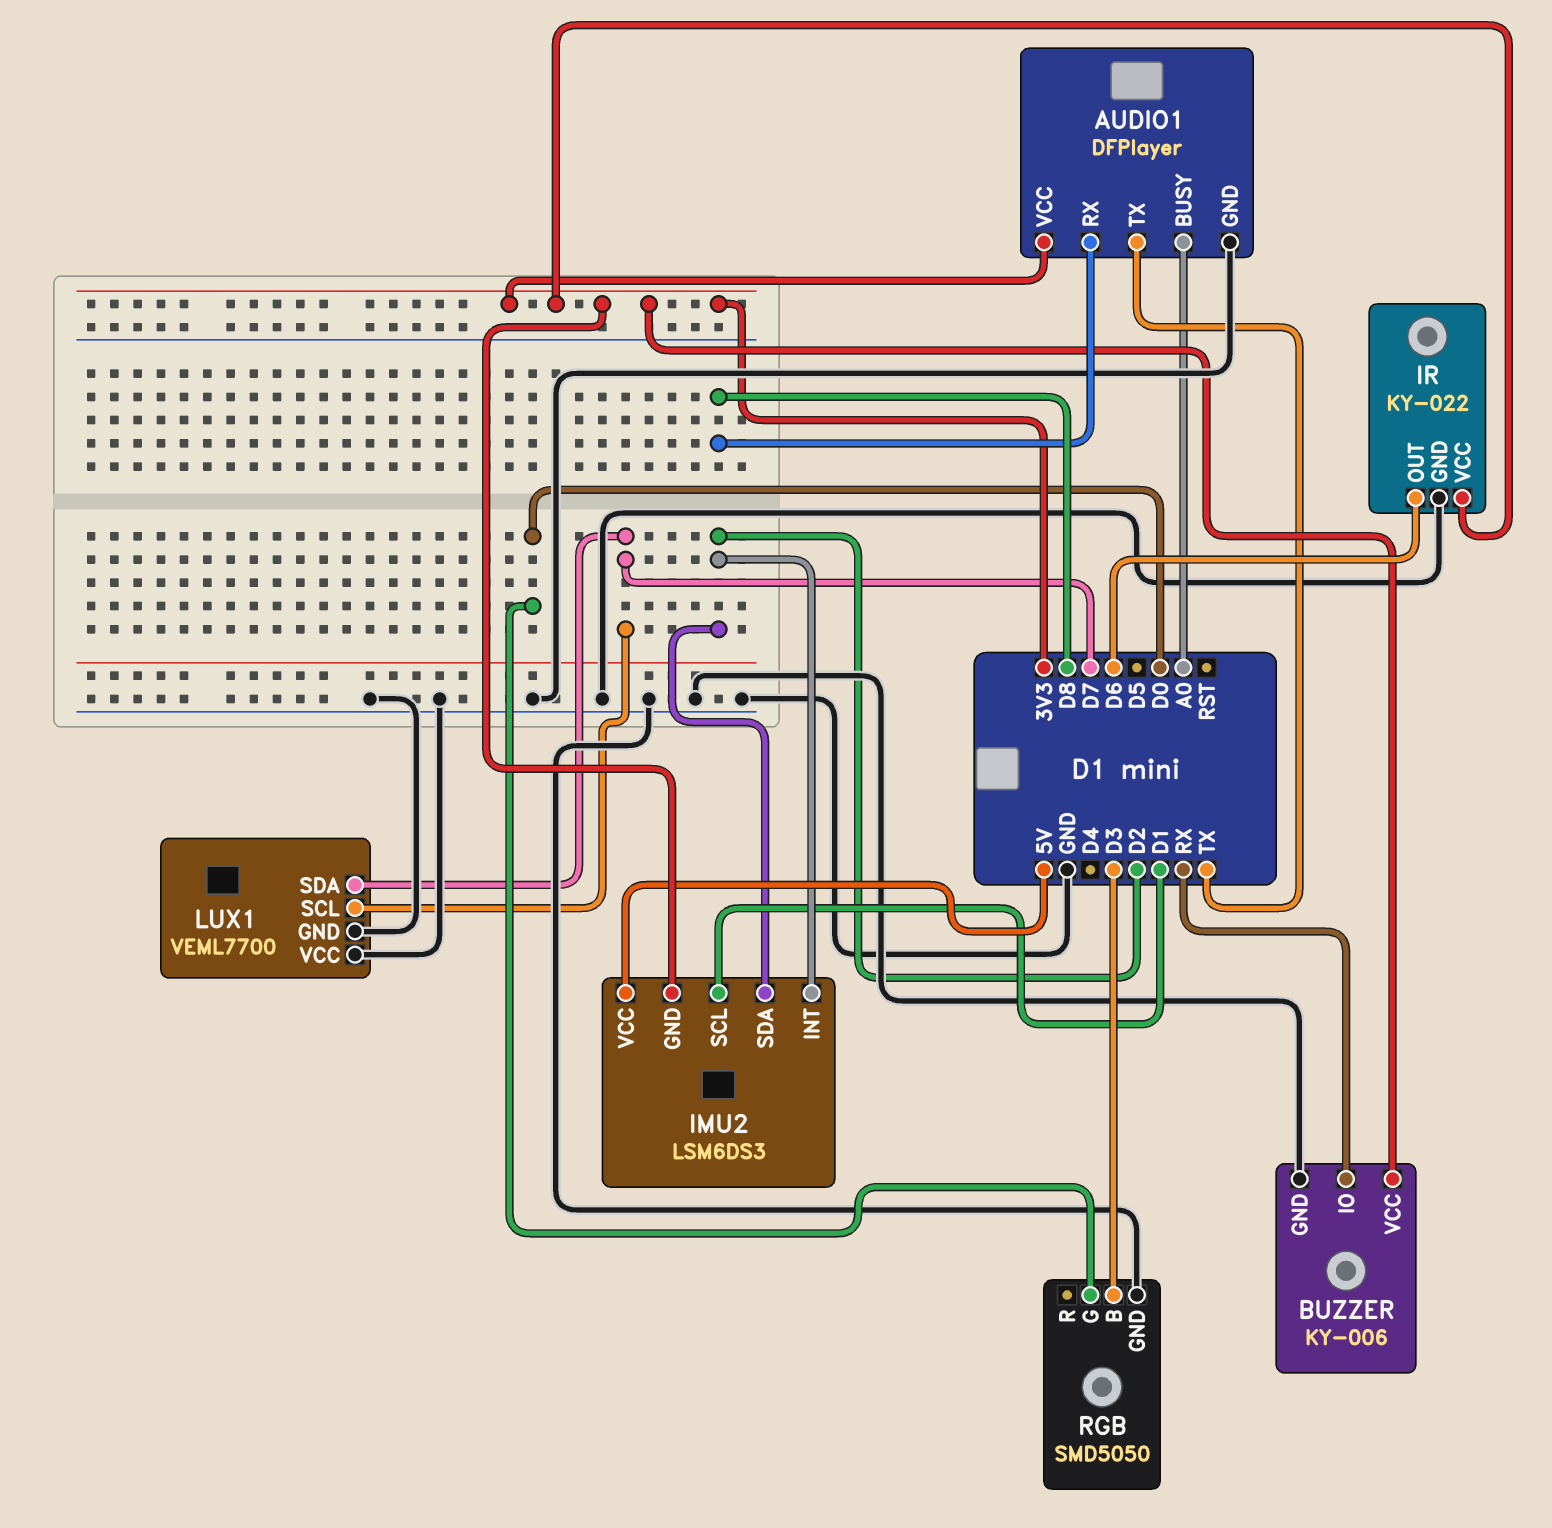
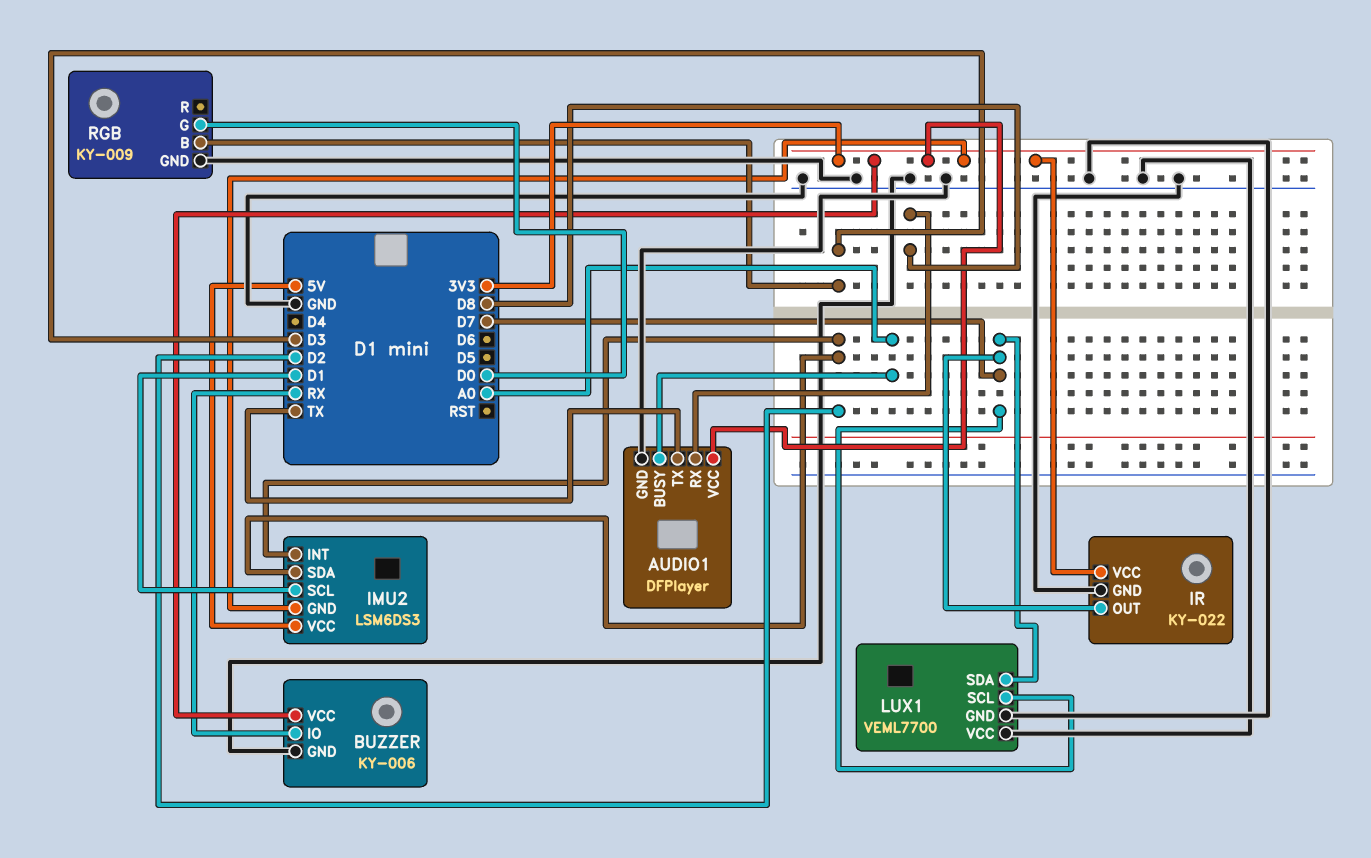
IR pin OUT: D6 -> D7
RGB: SMD5050 -> KY-009

